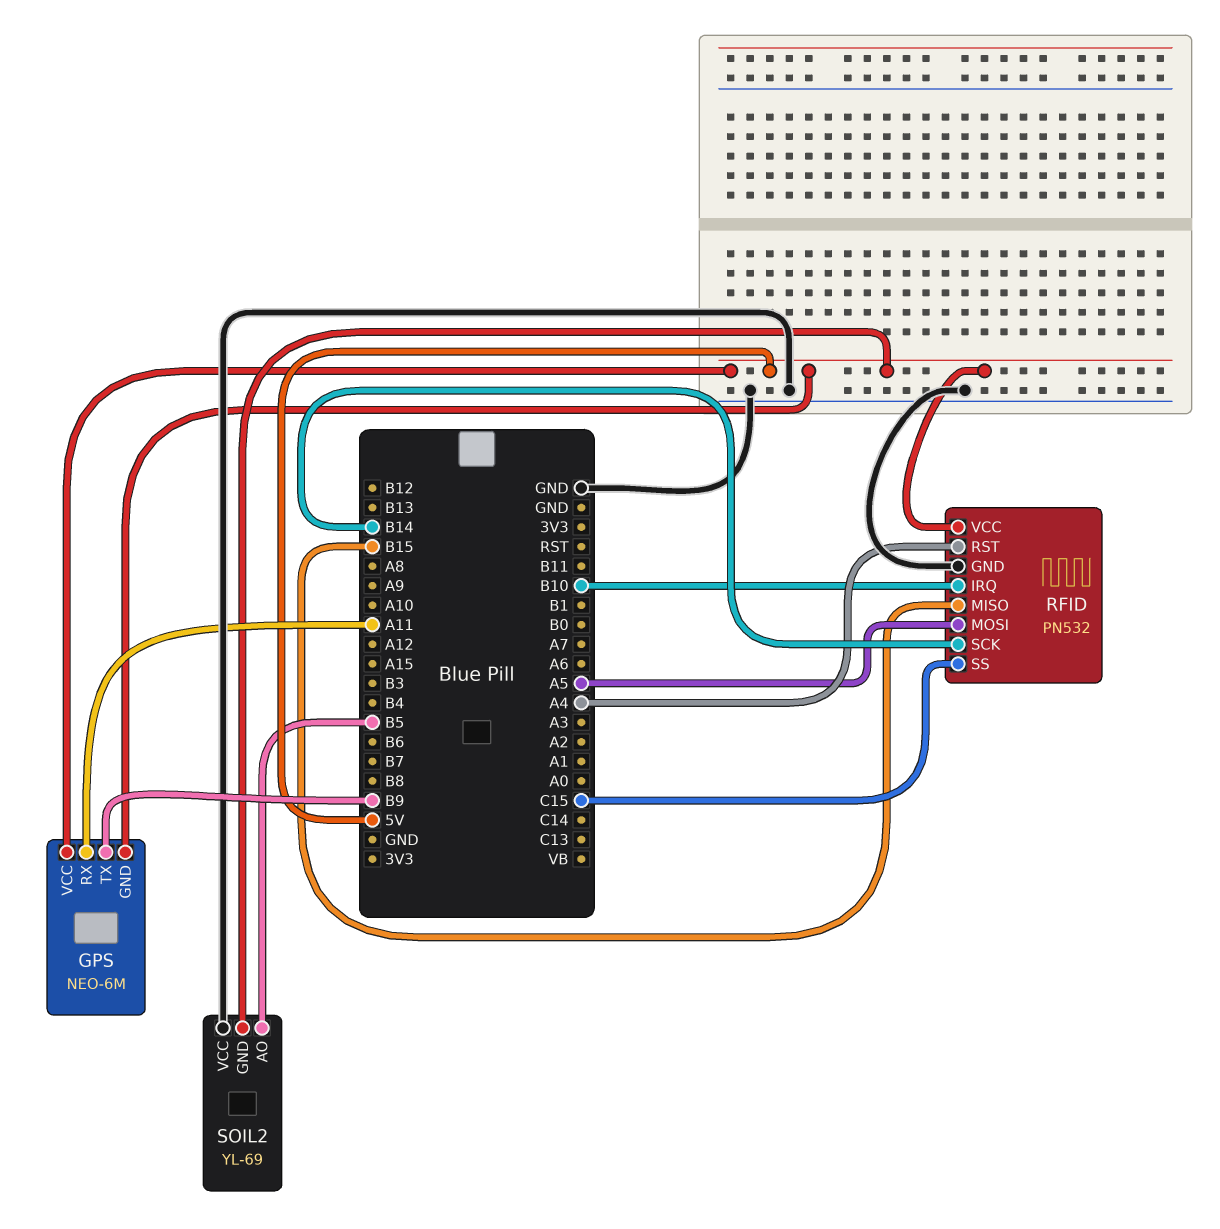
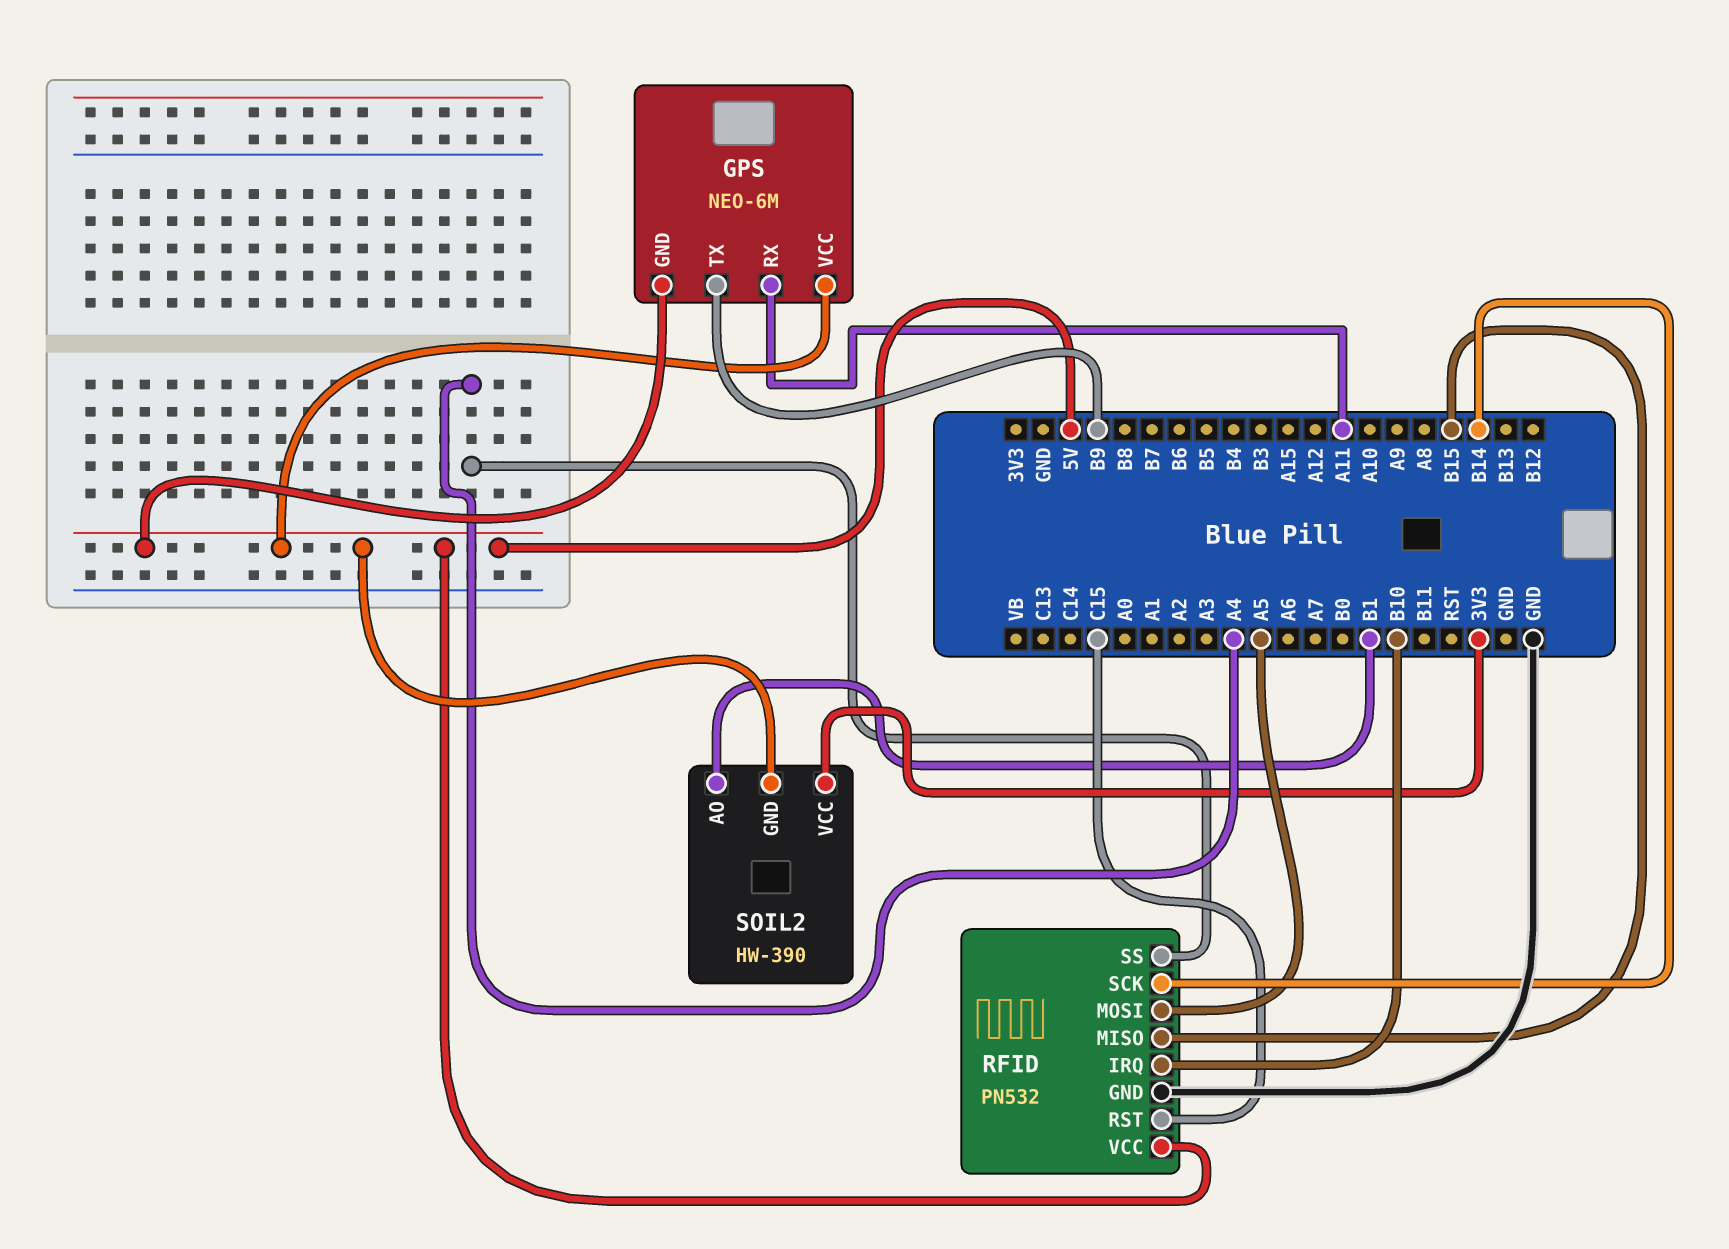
RFID pin RST: A4 -> C15
RFID pin SS: C15 -> A4
SOIL2: YL-69 -> HW-390
SOIL2 pin AO: B5 -> B1
SOIL2 pin VCC: GND -> 3V3

